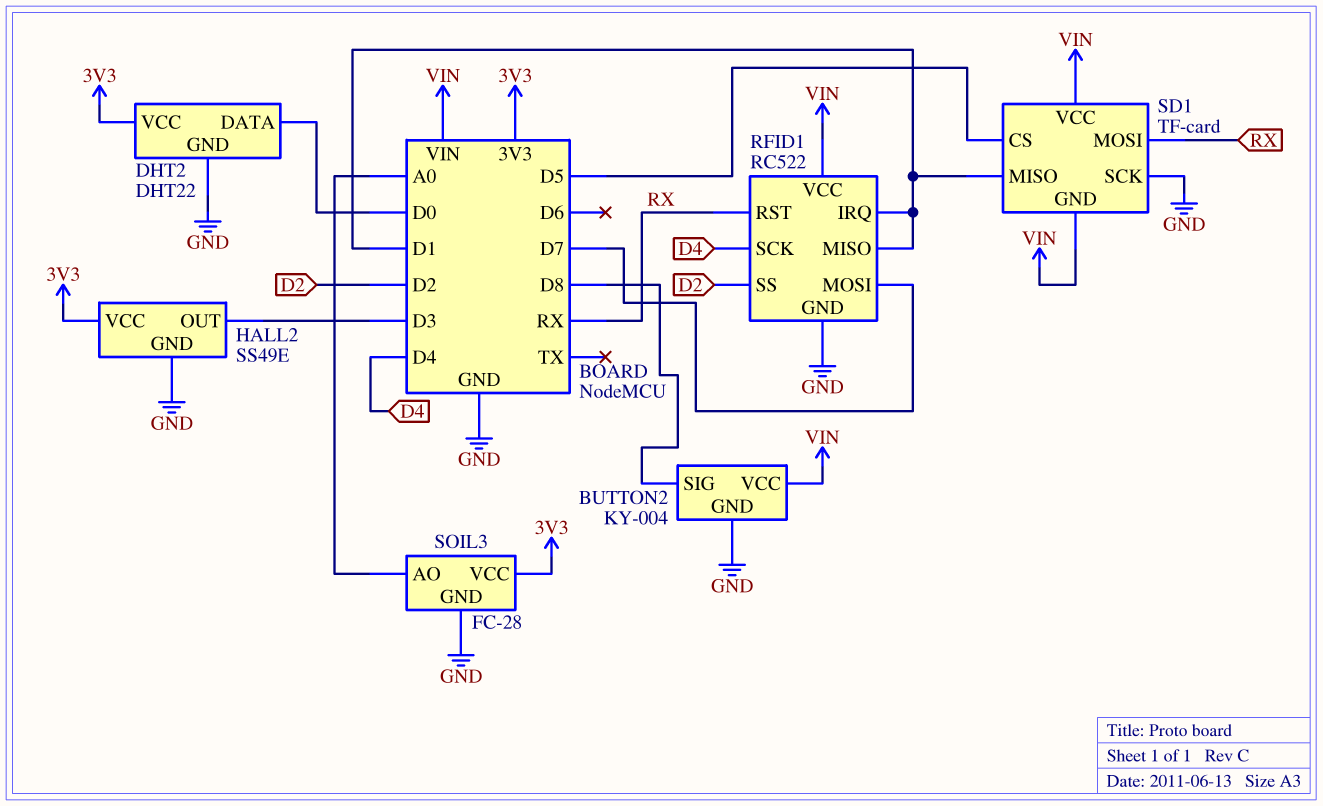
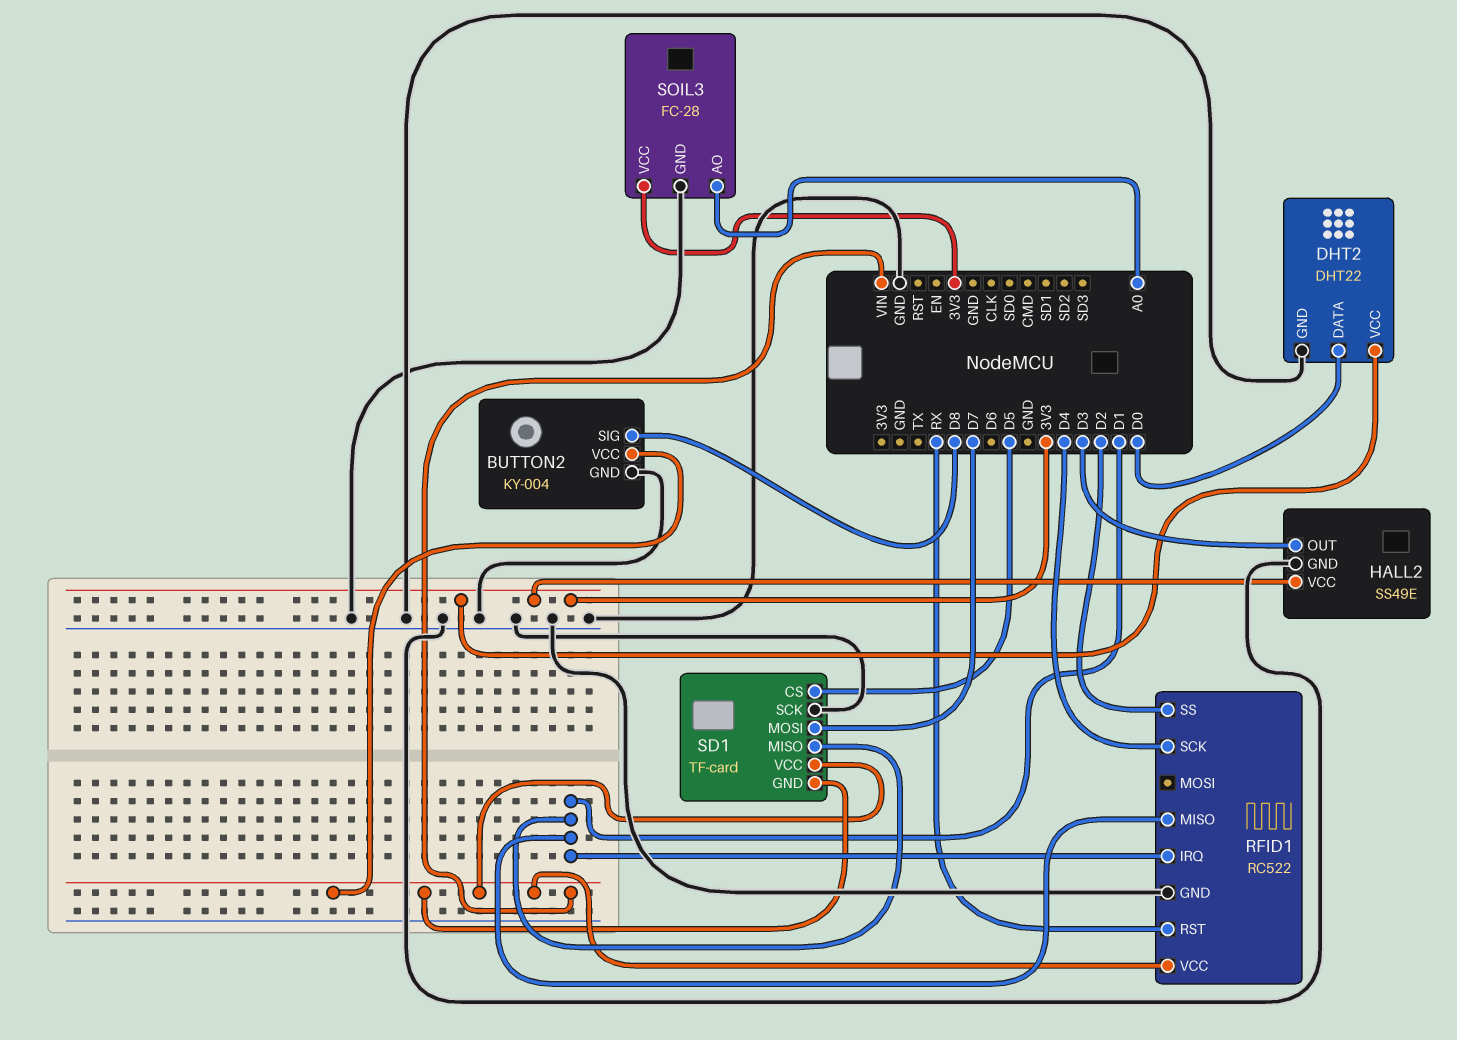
RFID1 pin MOSI: D7 -> none
SD1 pin MOSI: RX -> D7

